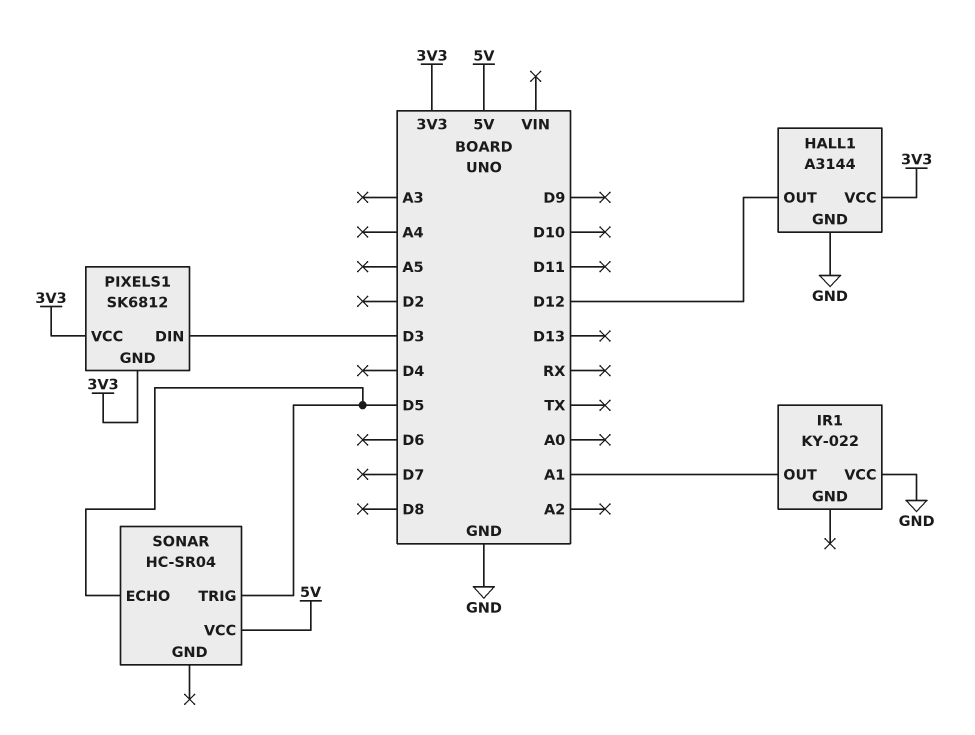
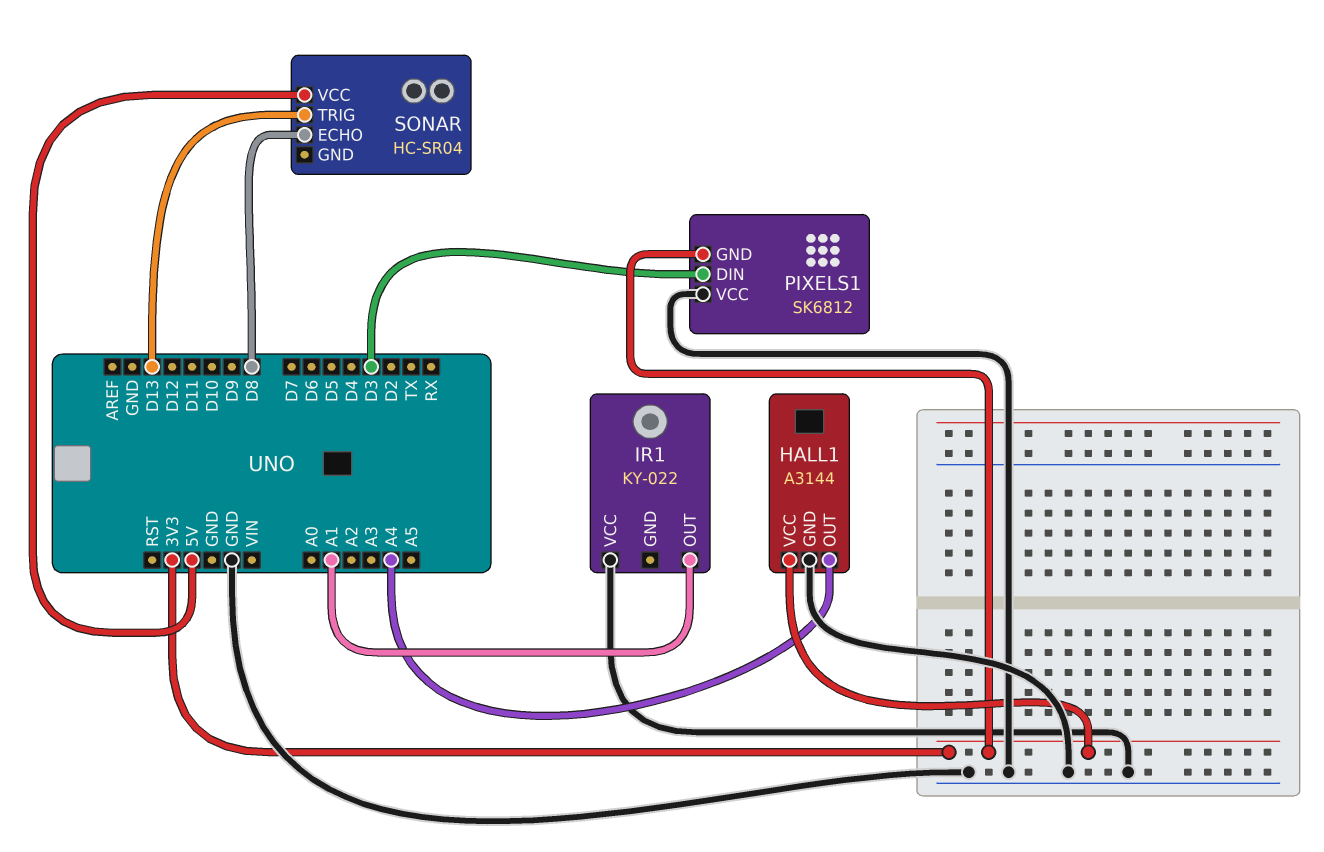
HALL1 pin OUT: D12 -> A4
PIXELS1 pin VCC: 3V3 -> GND
SONAR pin ECHO: D5 -> D8
SONAR pin TRIG: D5 -> D13

